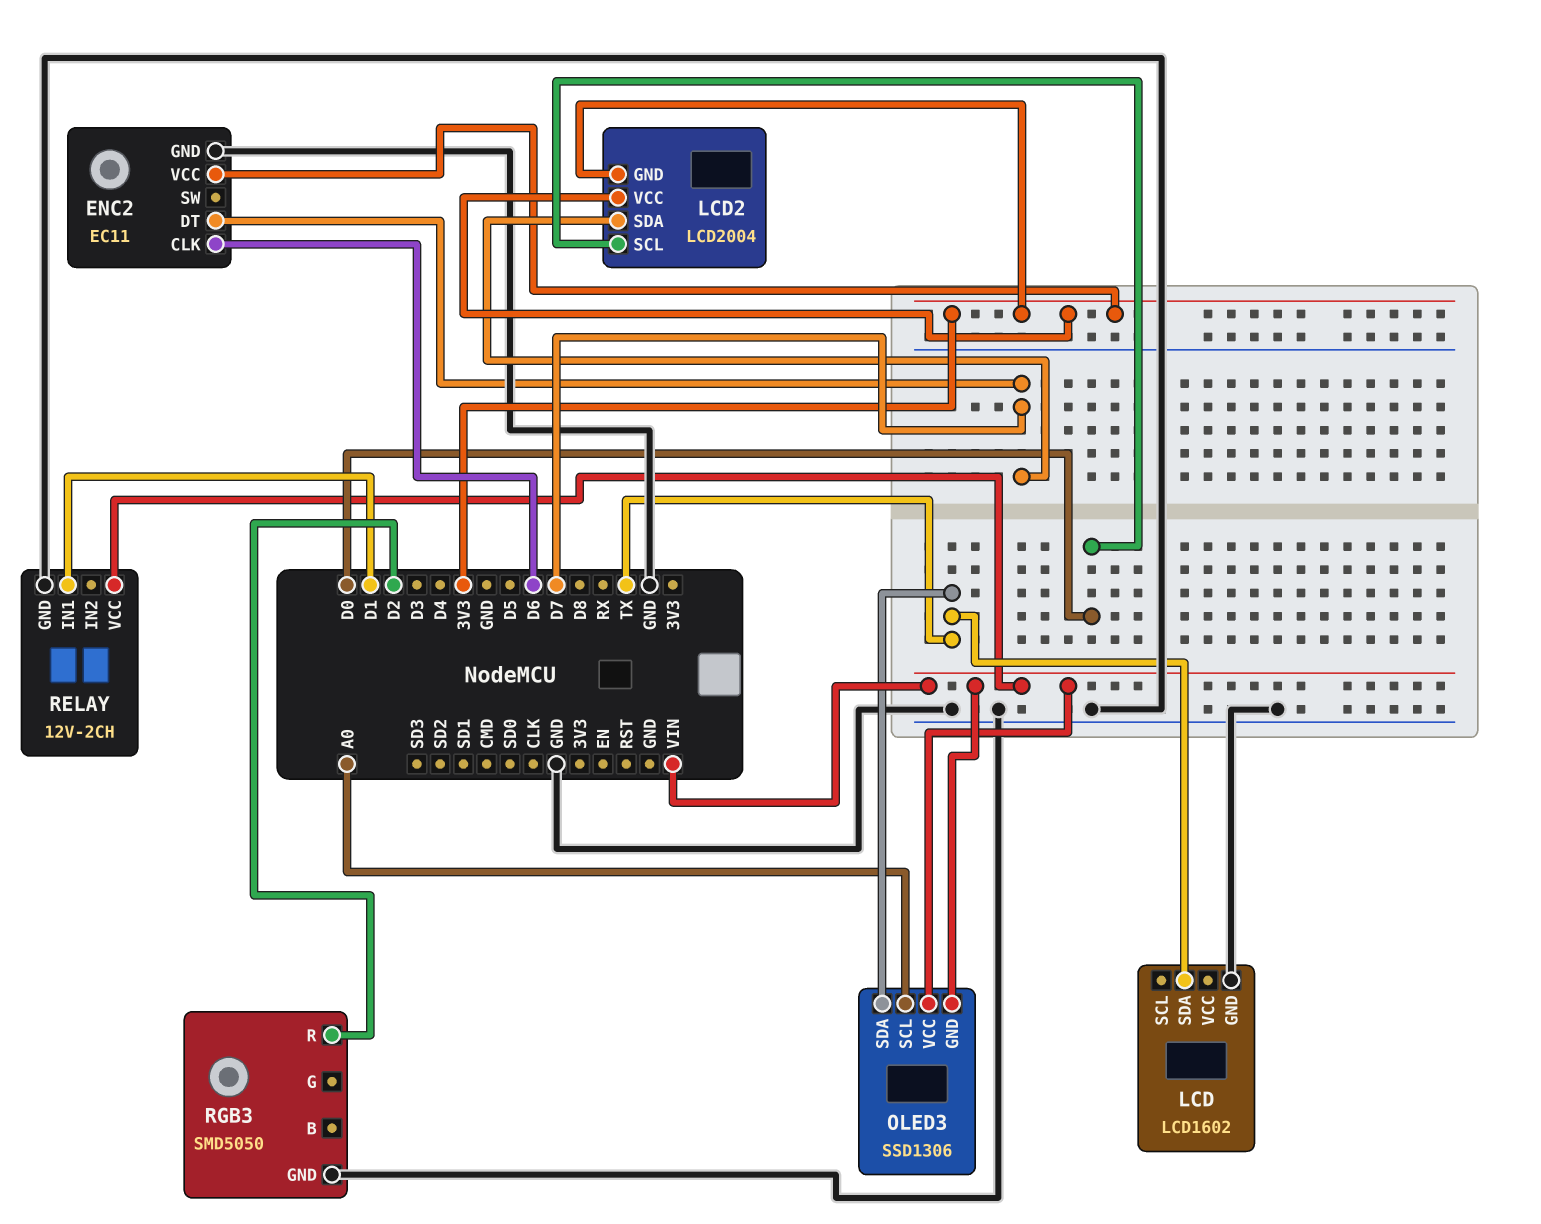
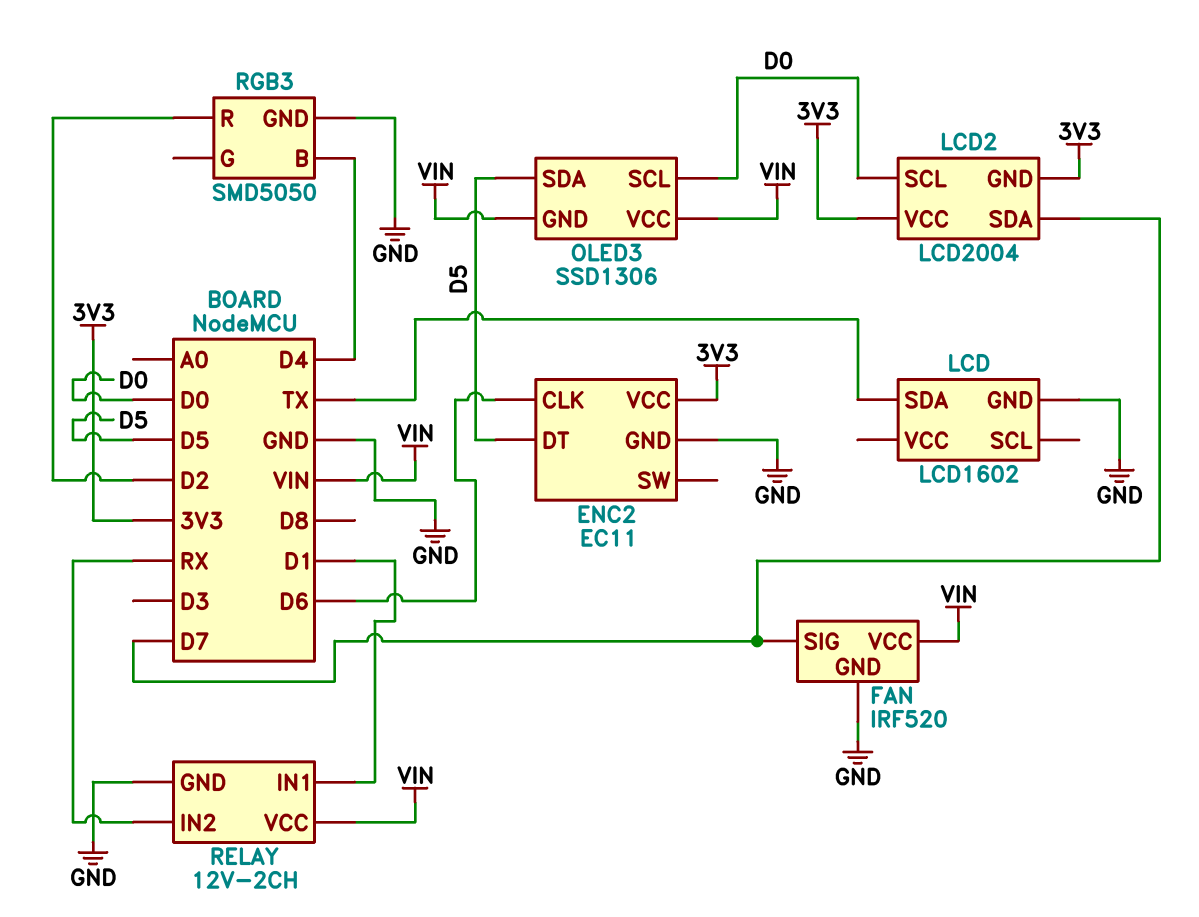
ENC2 pin DT: D7 -> D5
FAN: none -> IRF520
FAN pin GND: none -> GND
FAN pin SIG: none -> D7
FAN pin VCC: none -> VIN
OLED3 pin SCL: A0 -> D0
OLED3 pin SDA: TX -> D5
RELAY pin IN2: none -> RX
RGB3 pin B: none -> D4

